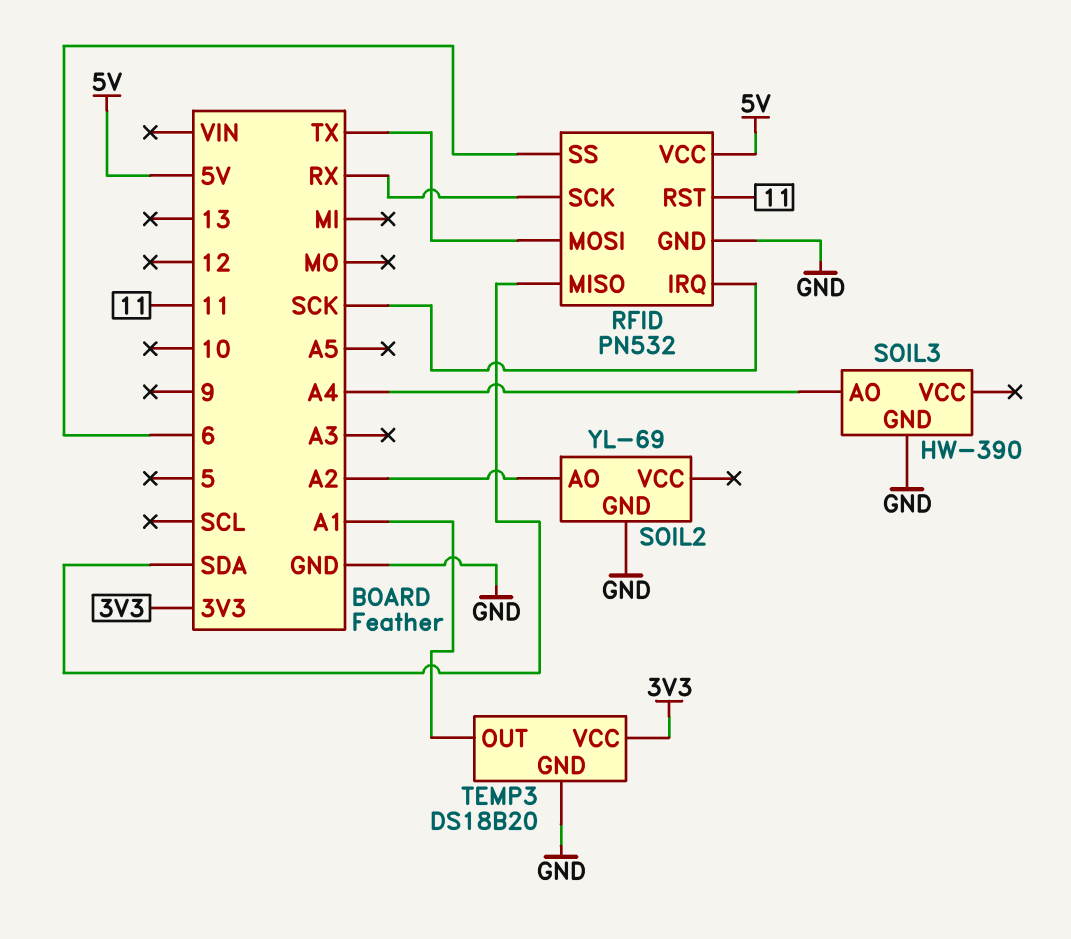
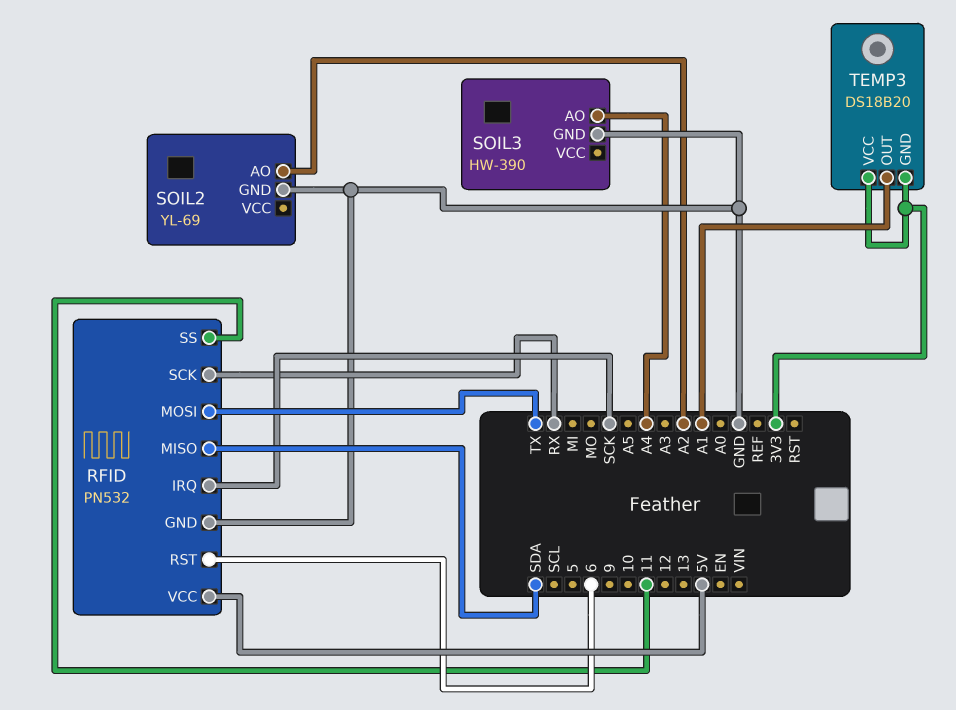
RFID pin RST: 11 -> 6
RFID pin SS: 6 -> 11
TEMP3 pin GND: GND -> 3V3

